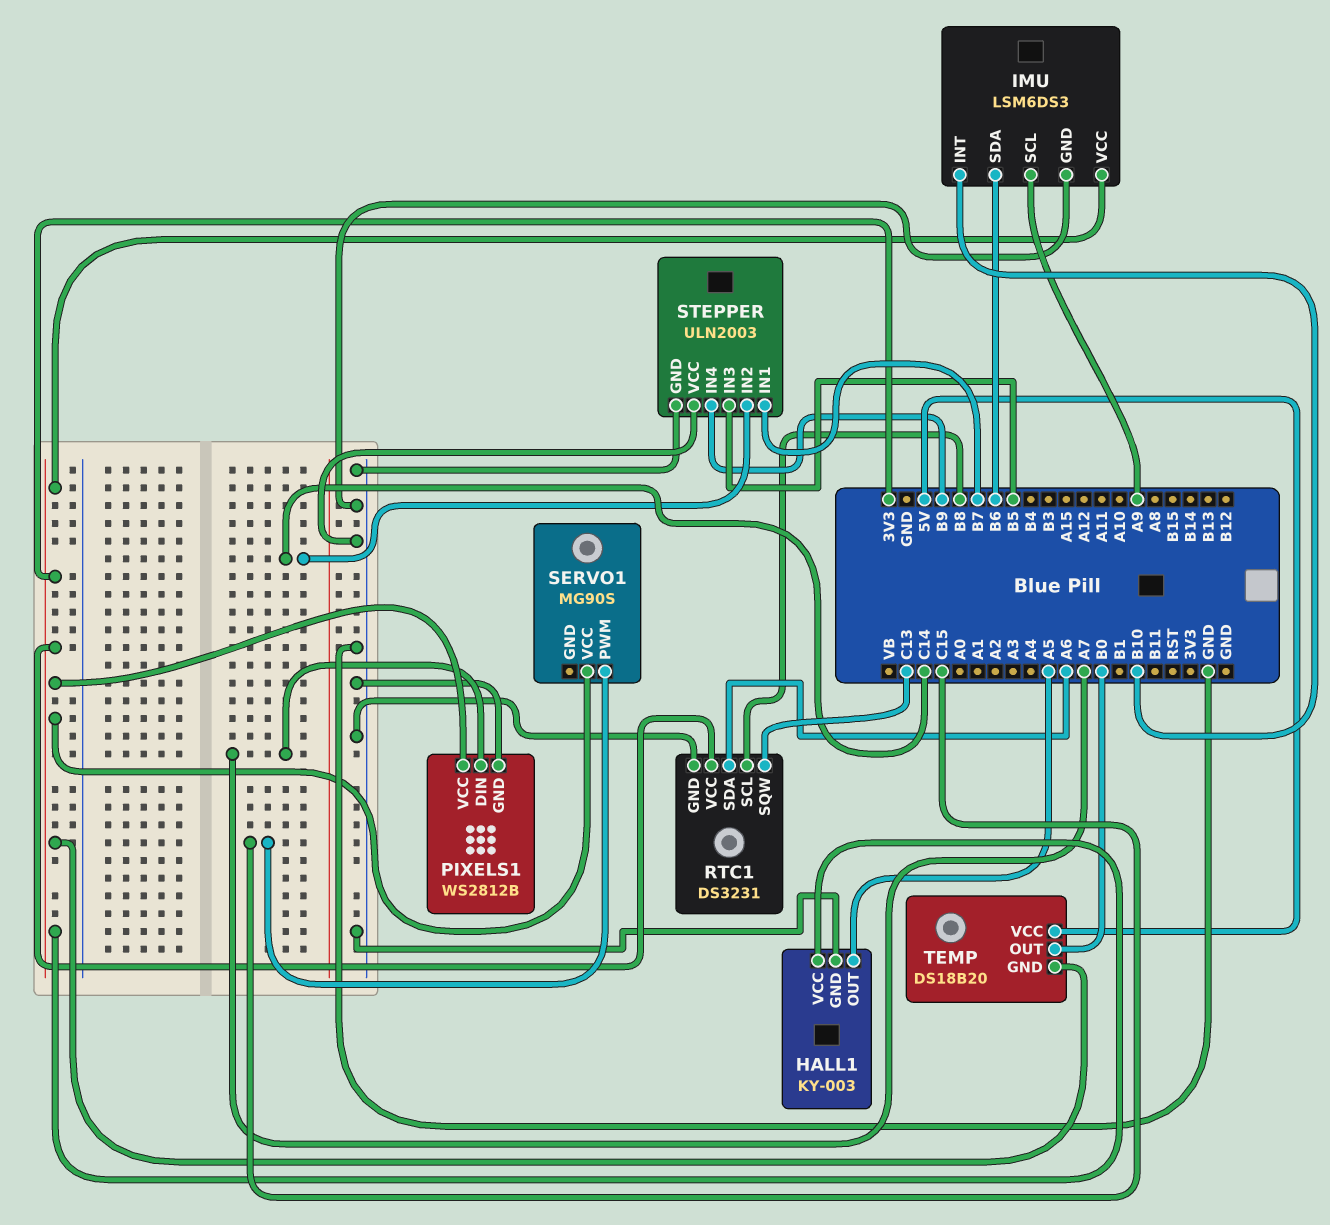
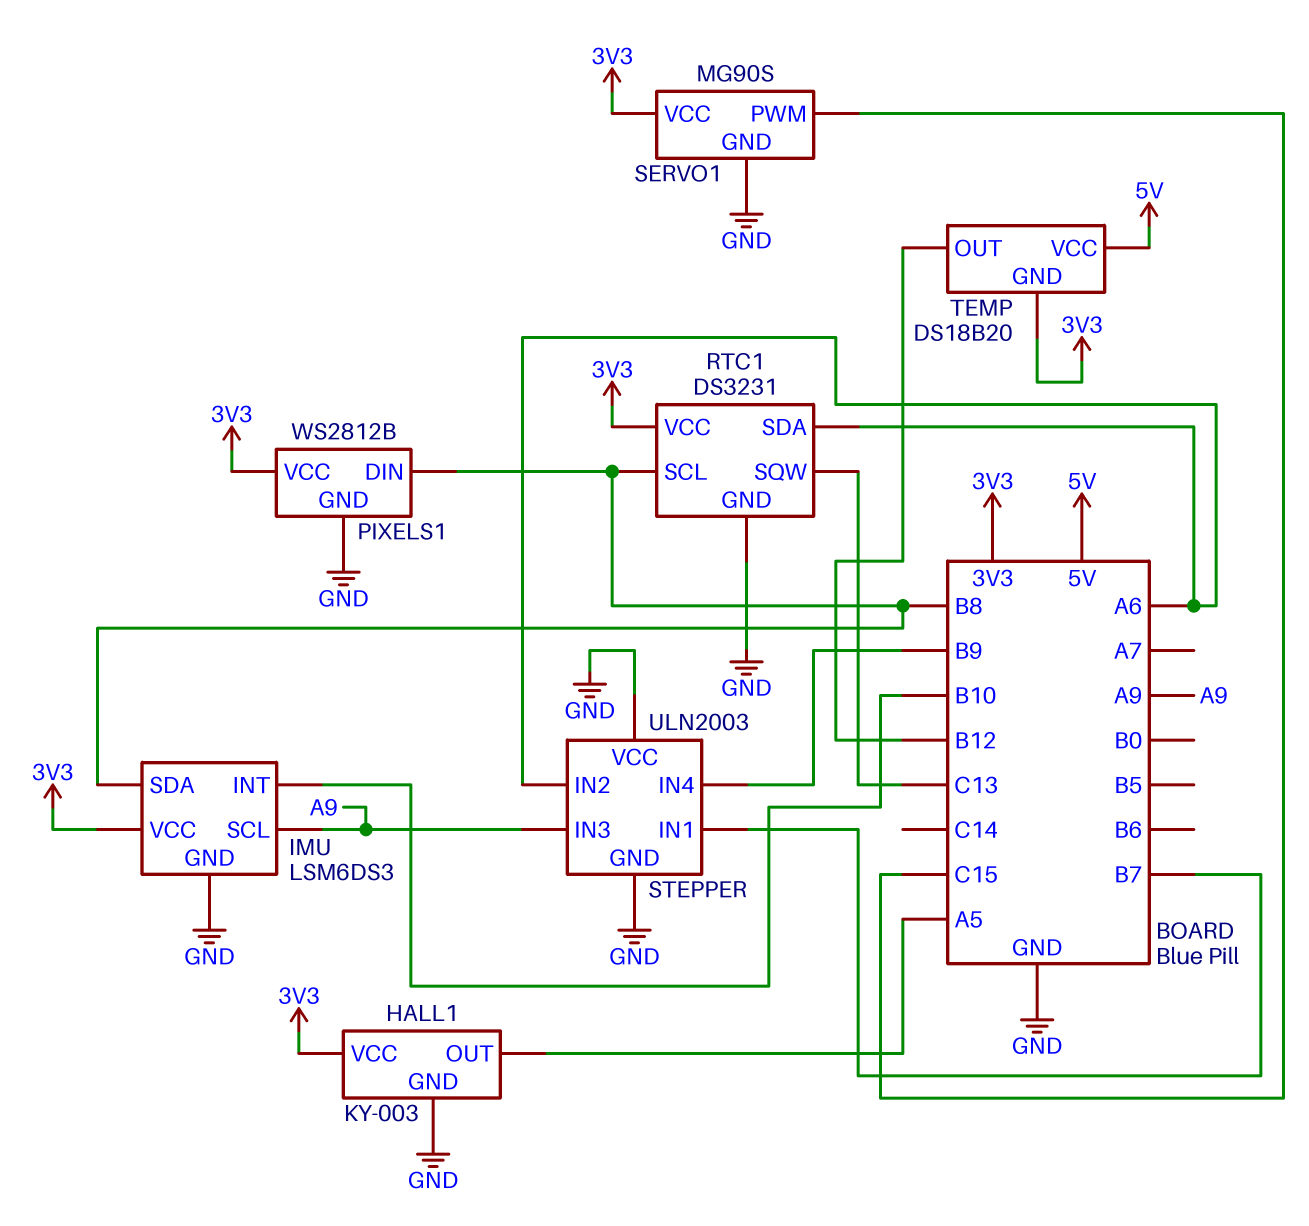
IMU pin SDA: B6 -> B8
PIXELS1 pin DIN: A7 -> B8
SERVO1 pin GND: none -> GND
STEPPER pin IN2: C14 -> A6
STEPPER pin IN3: B5 -> A9
TEMP pin OUT: B0 -> B12

